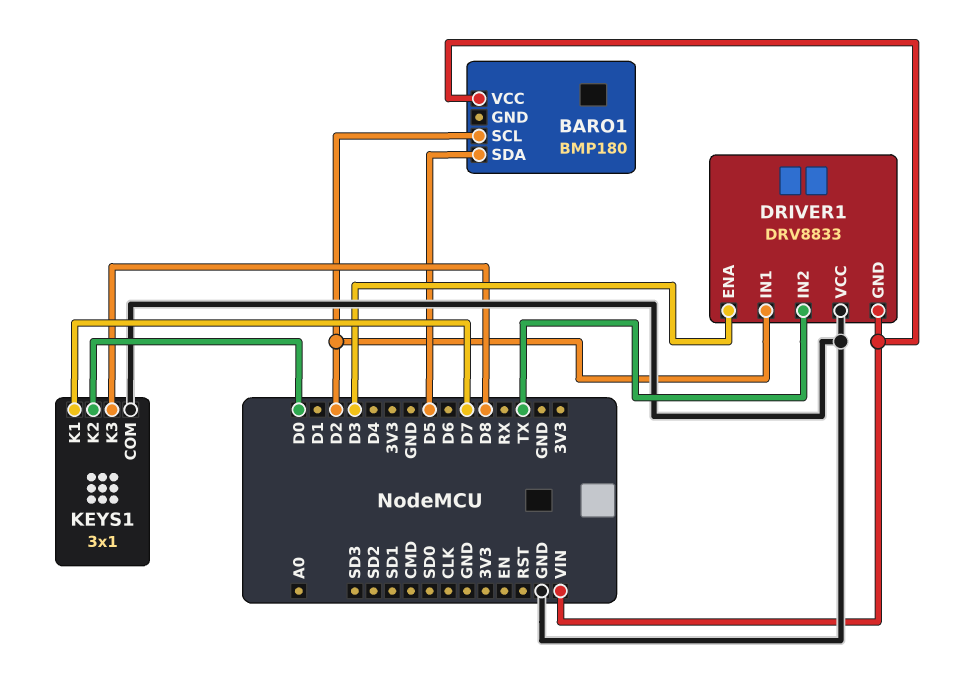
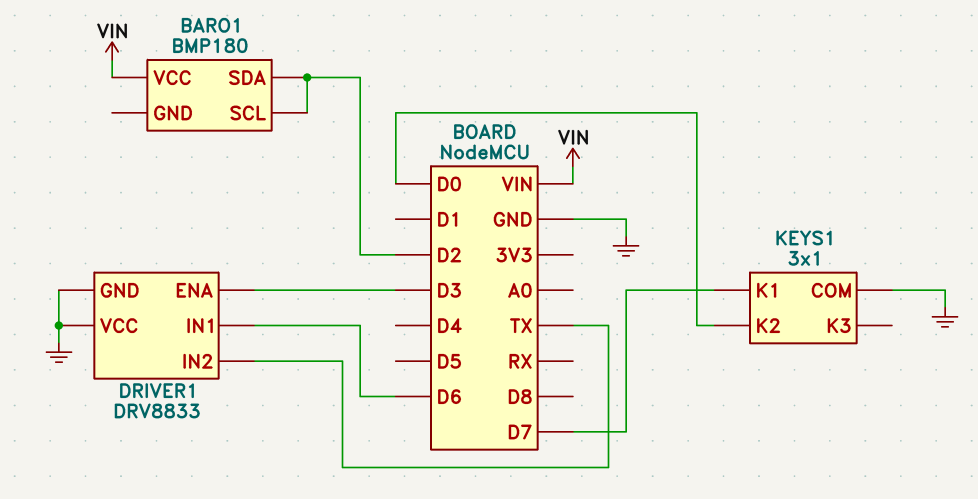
BARO1 pin SDA: D5 -> D2
DRIVER1 pin GND: VIN -> GND
DRIVER1 pin IN1: D2 -> D6
KEYS1 pin K3: D8 -> none

